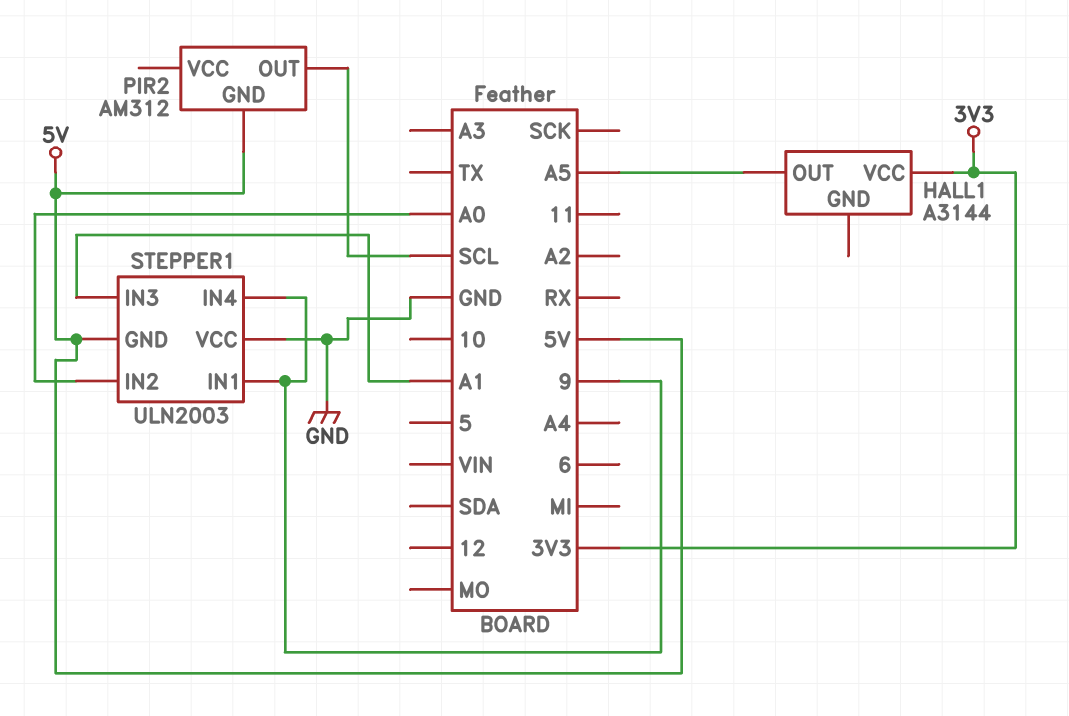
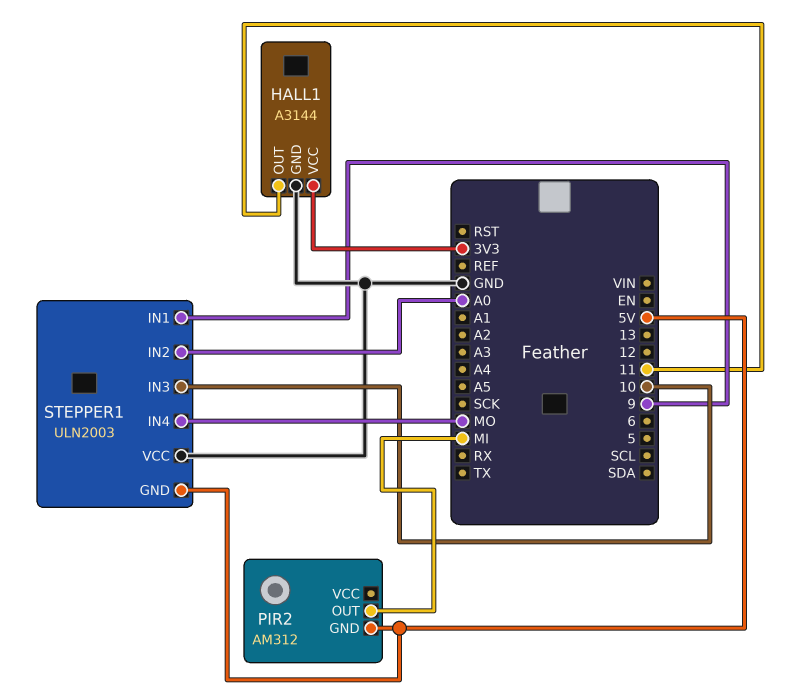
HALL1 pin GND: none -> GND
HALL1 pin OUT: A5 -> 11
PIR2 pin OUT: SCL -> MI
STEPPER1 pin IN3: A1 -> 10
STEPPER1 pin IN4: 9 -> MO

